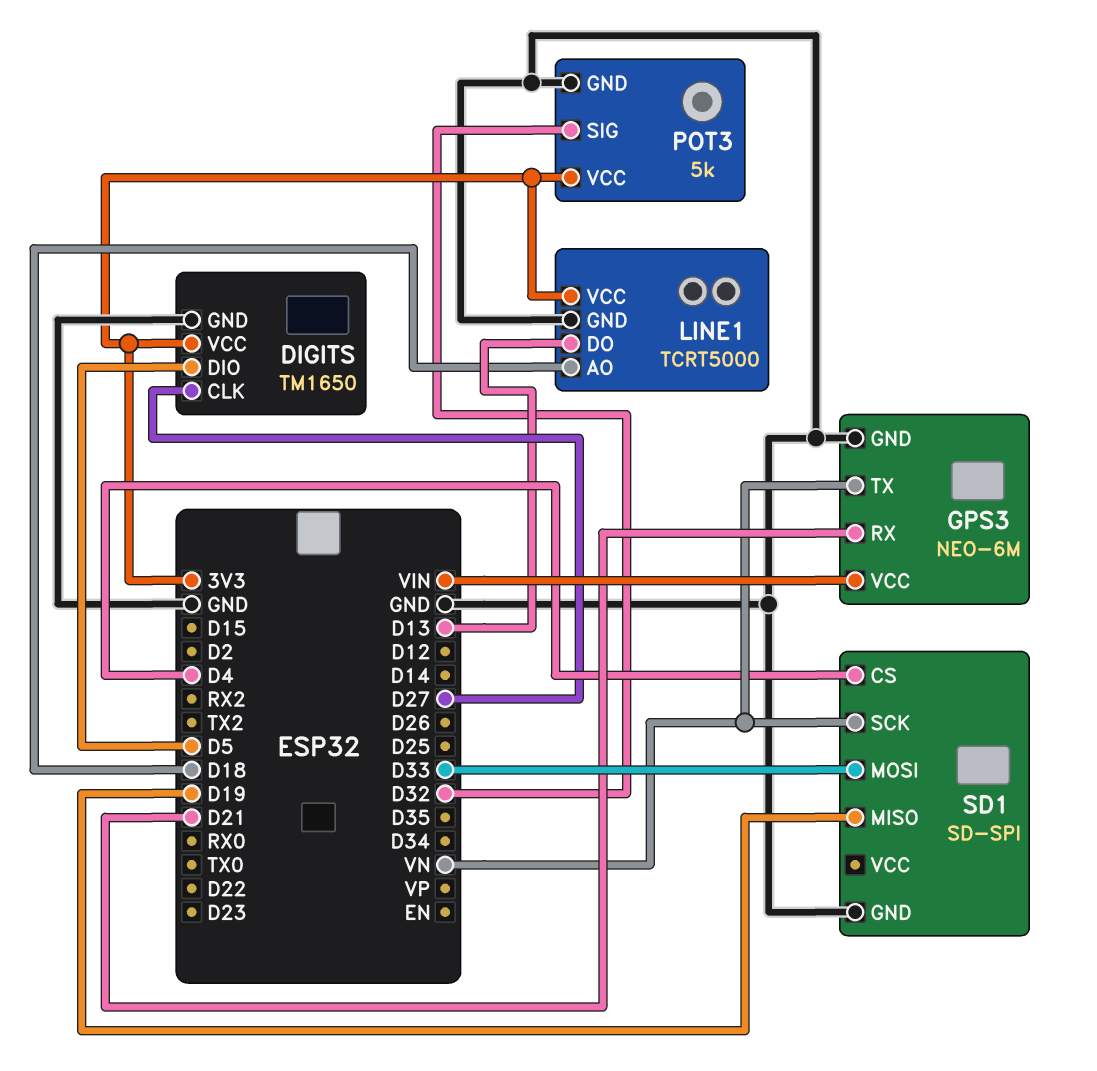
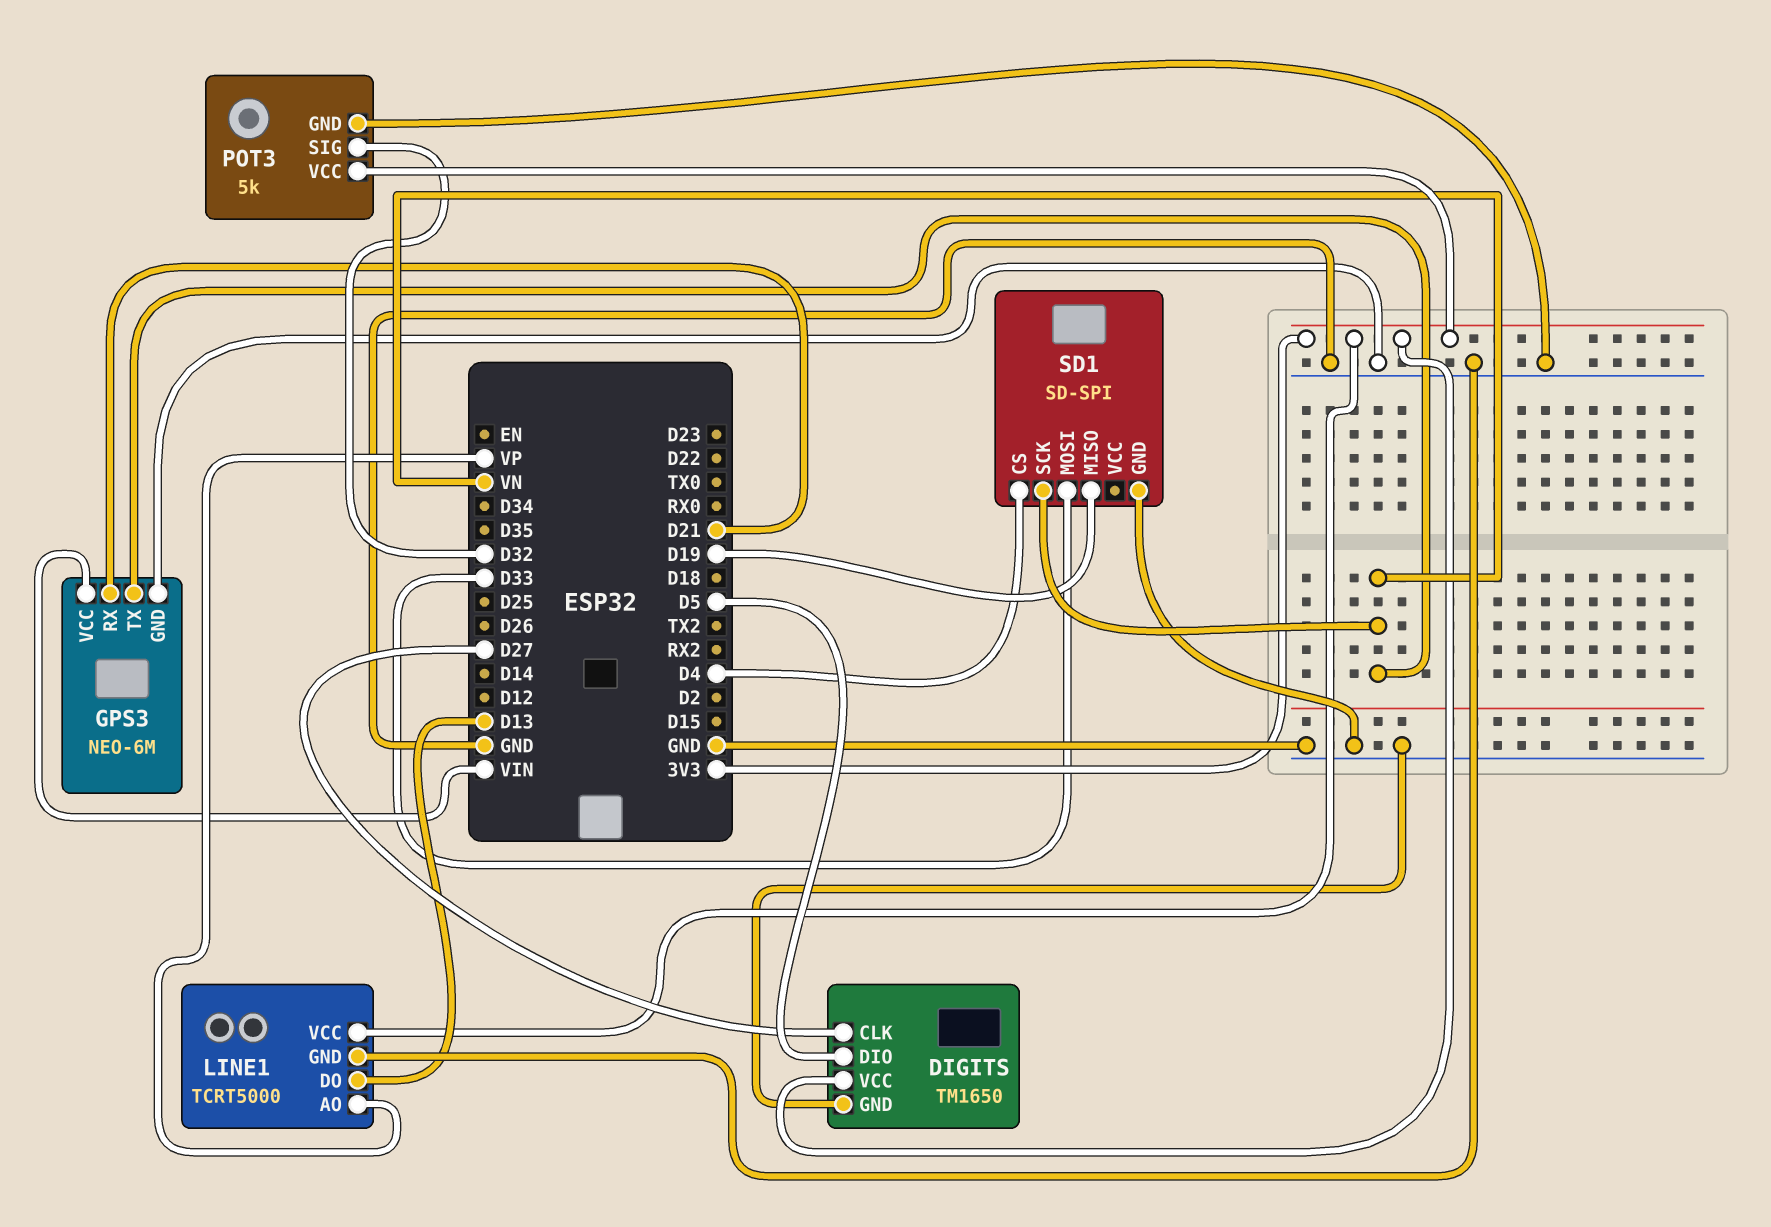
LINE1 pin AO: D18 -> VP

